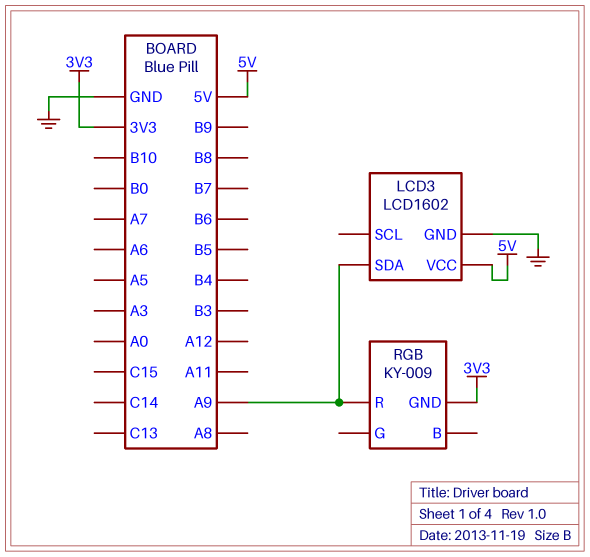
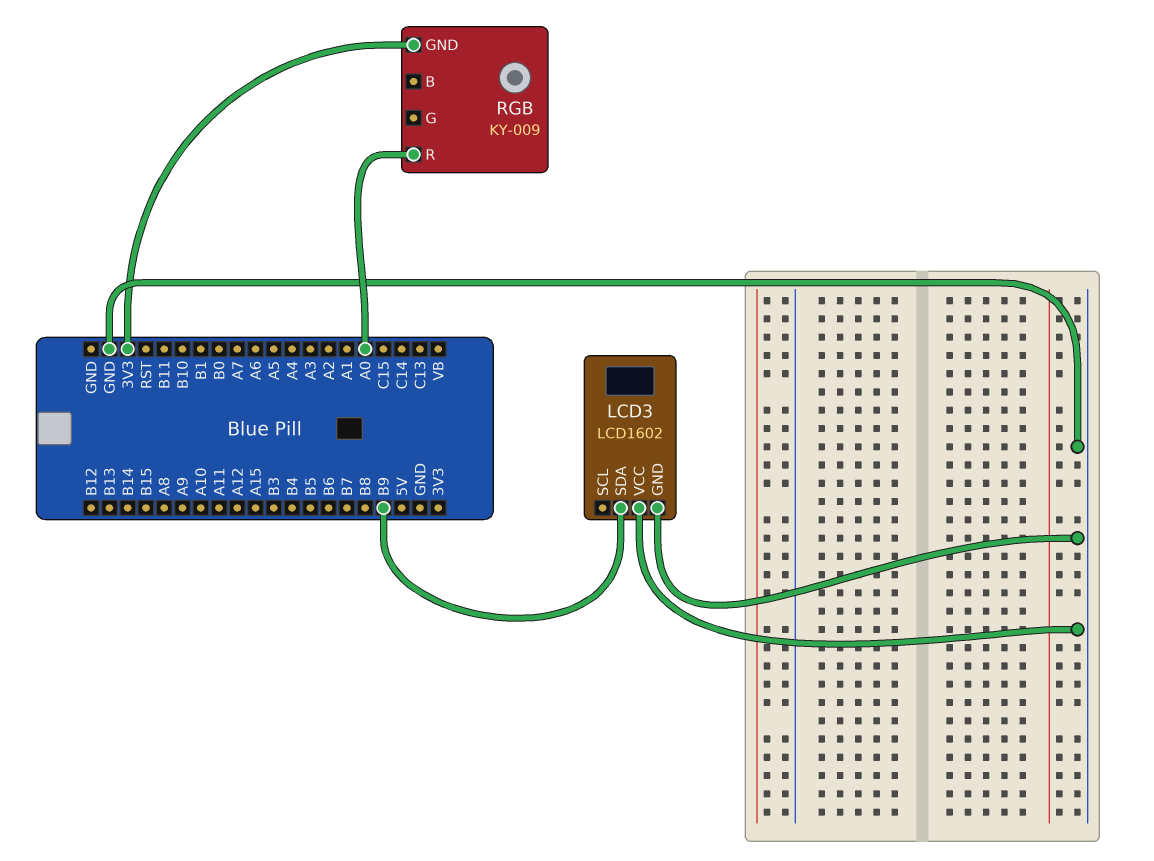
LCD3 pin SDA: A9 -> B9
LCD3 pin VCC: 5V -> GND
RGB pin R: A9 -> A0

